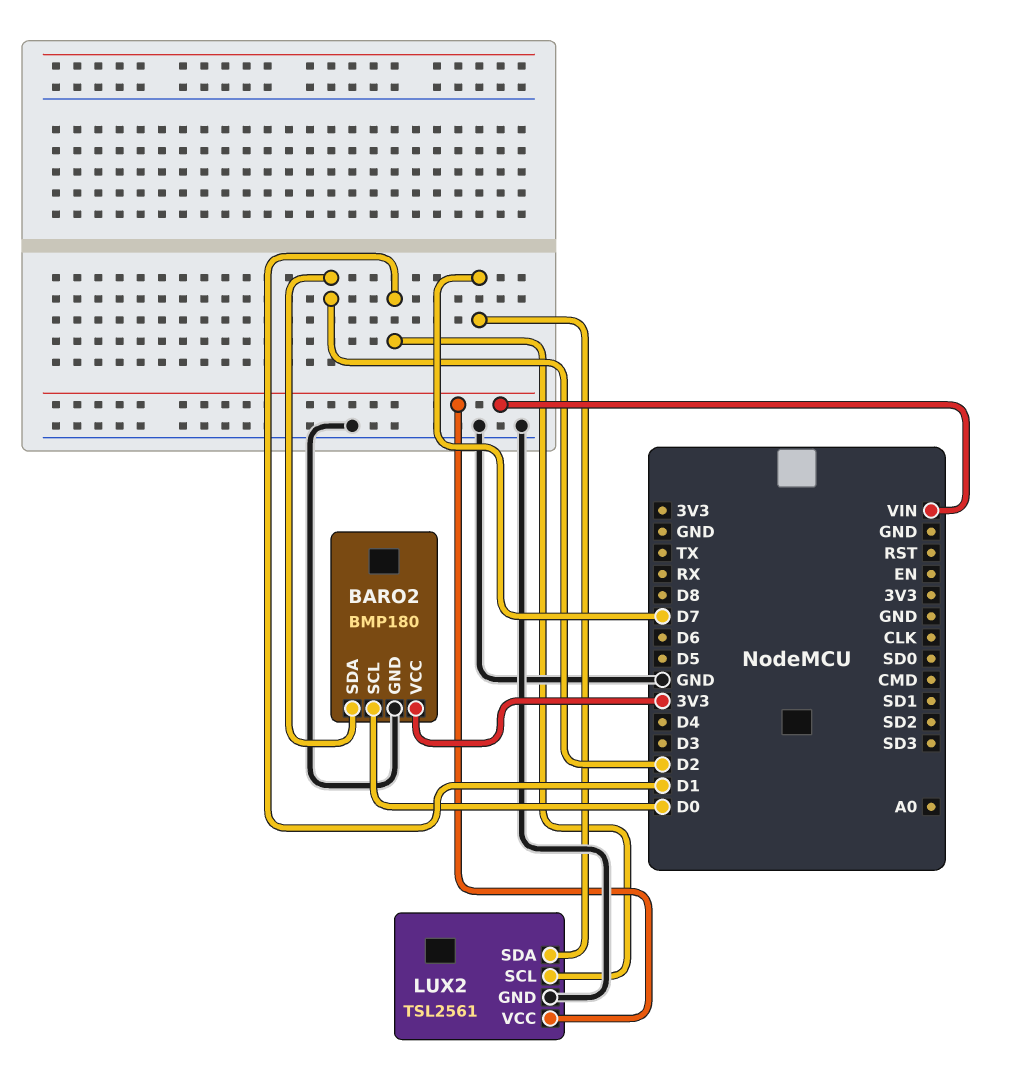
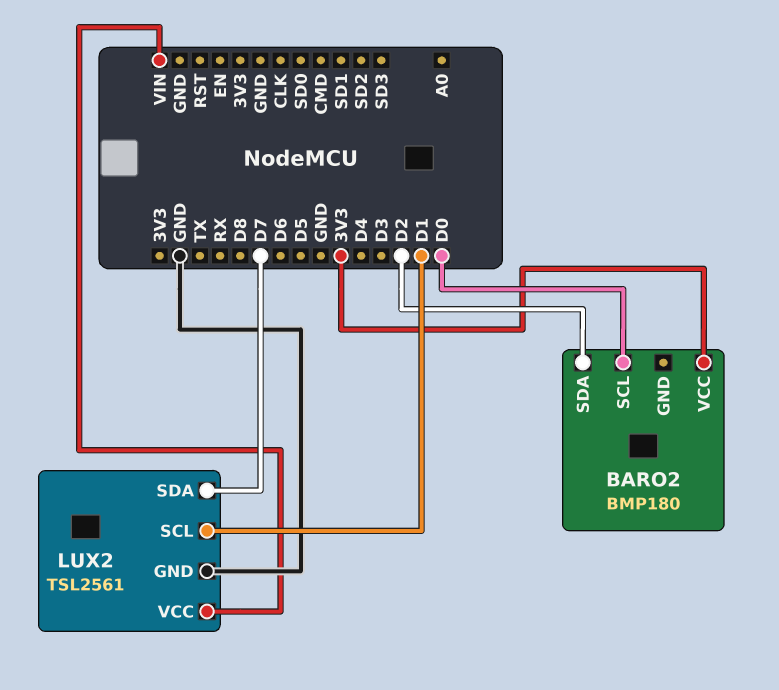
BARO2 pin GND: GND -> none

